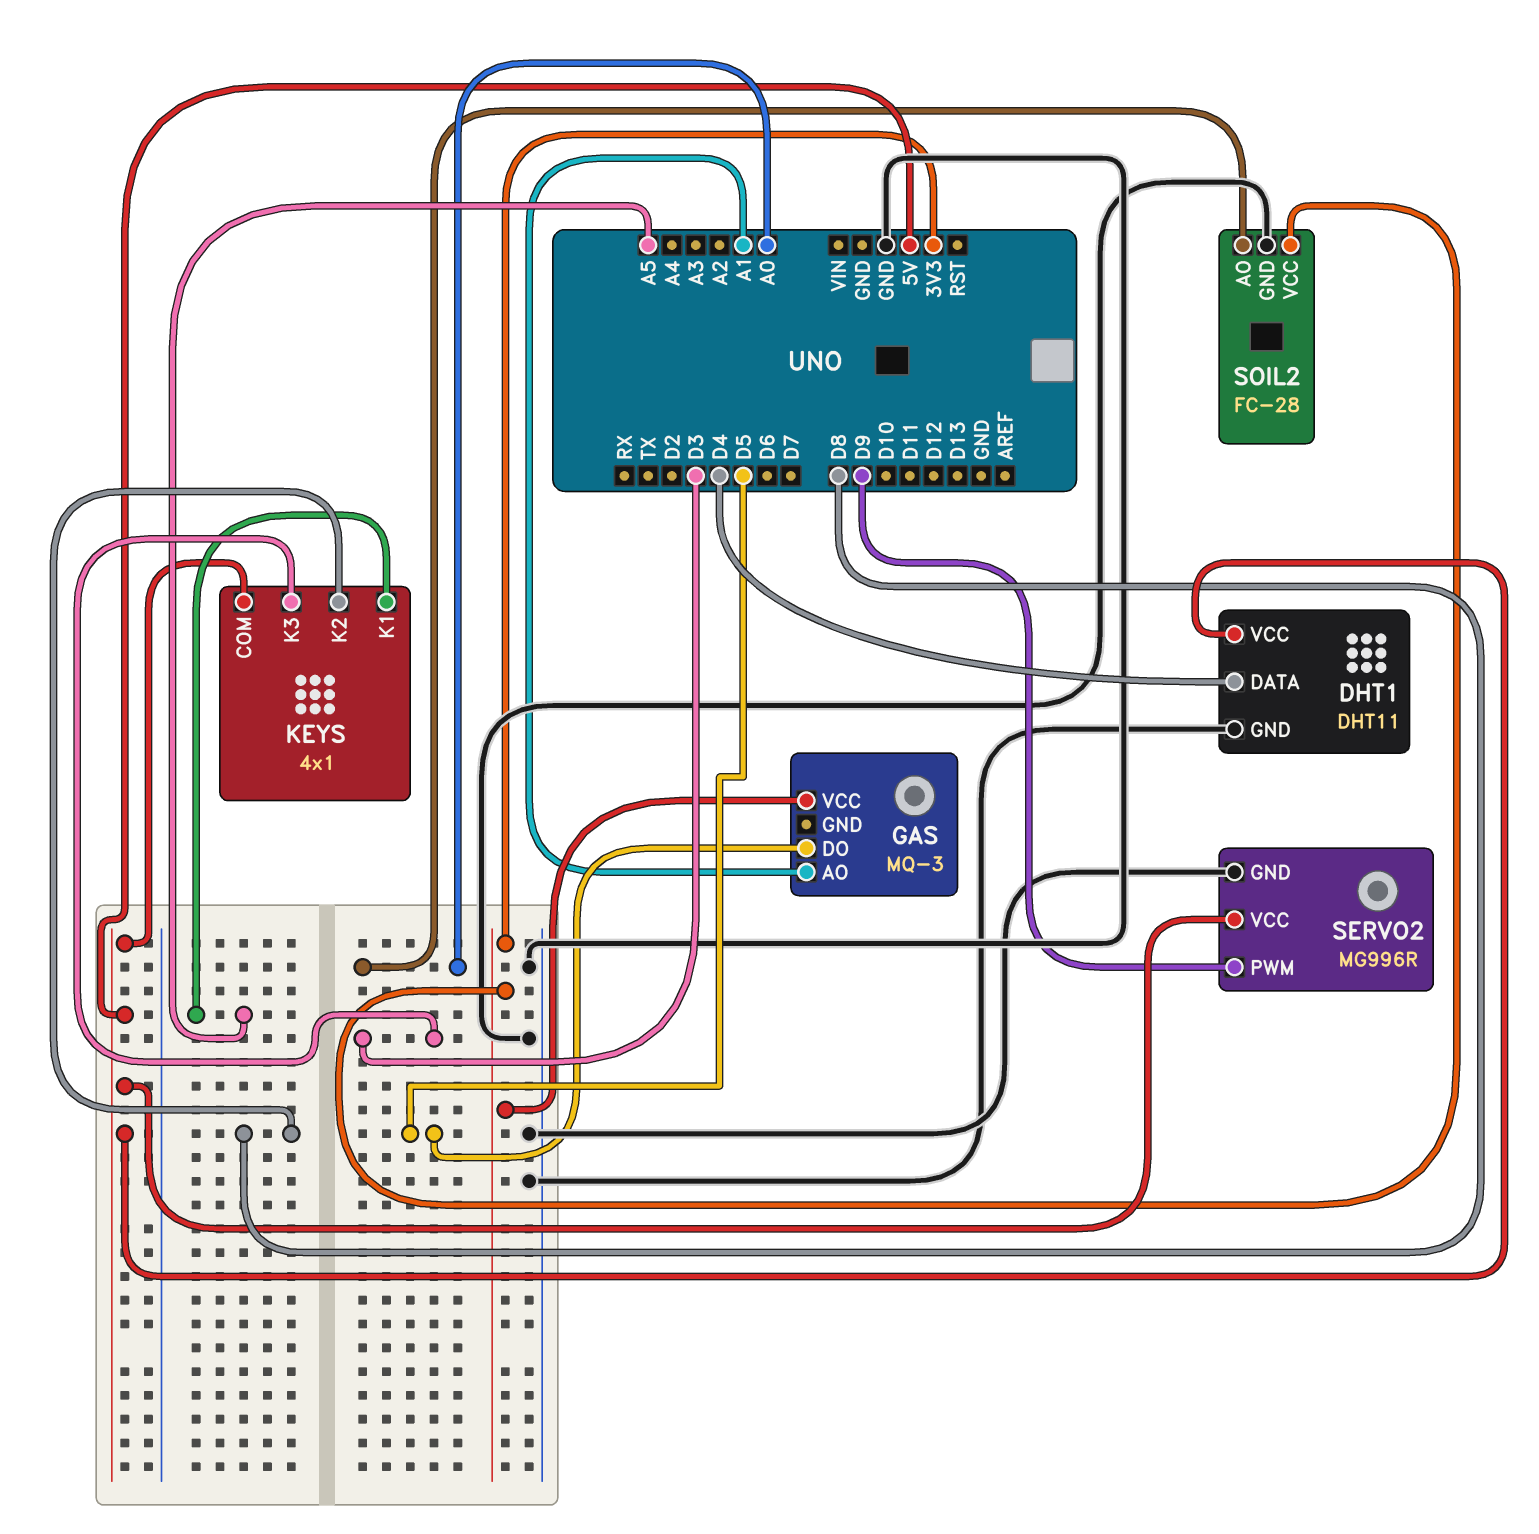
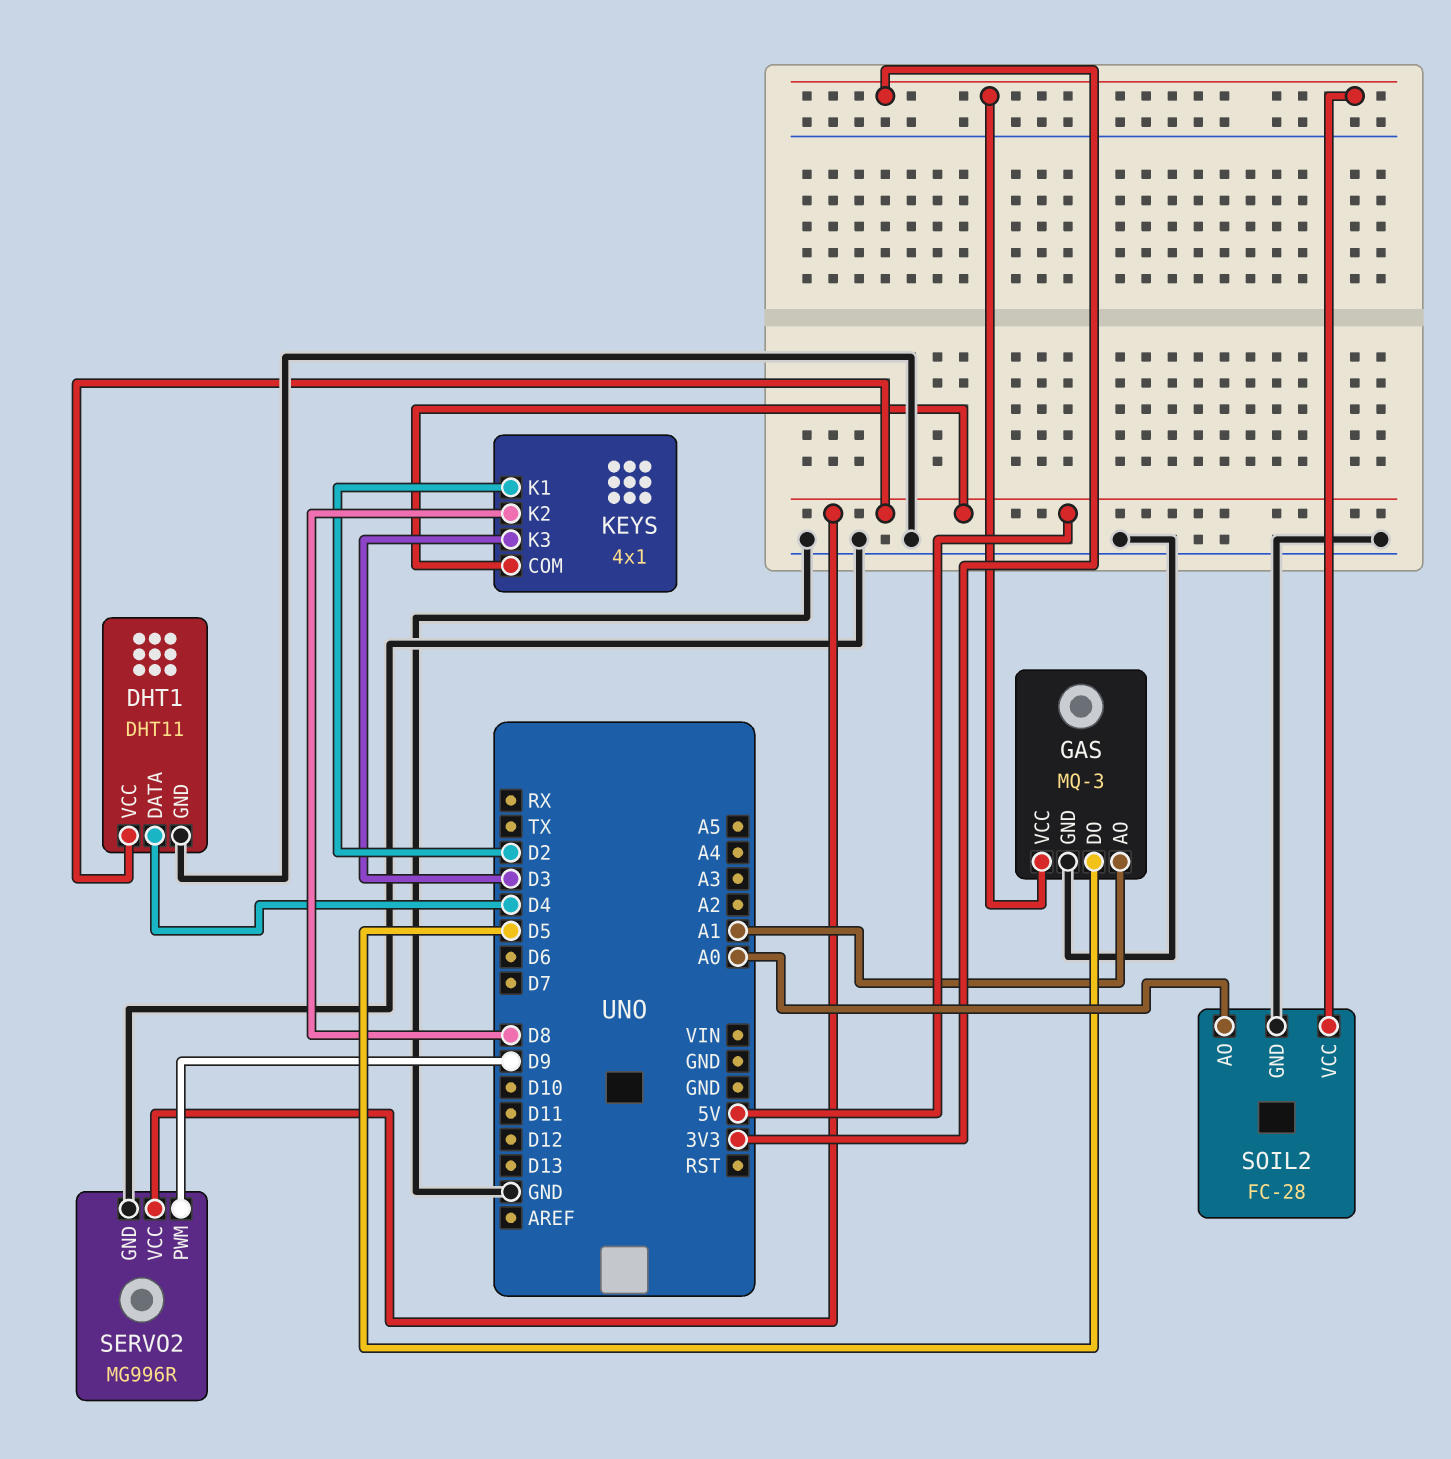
GAS pin GND: none -> GND
KEYS pin K1: A5 -> D2

